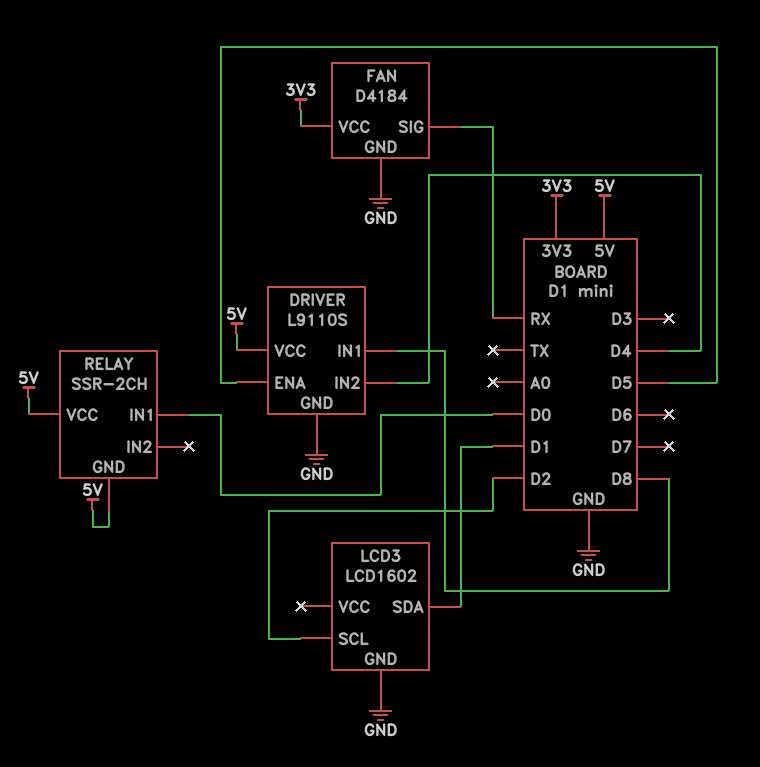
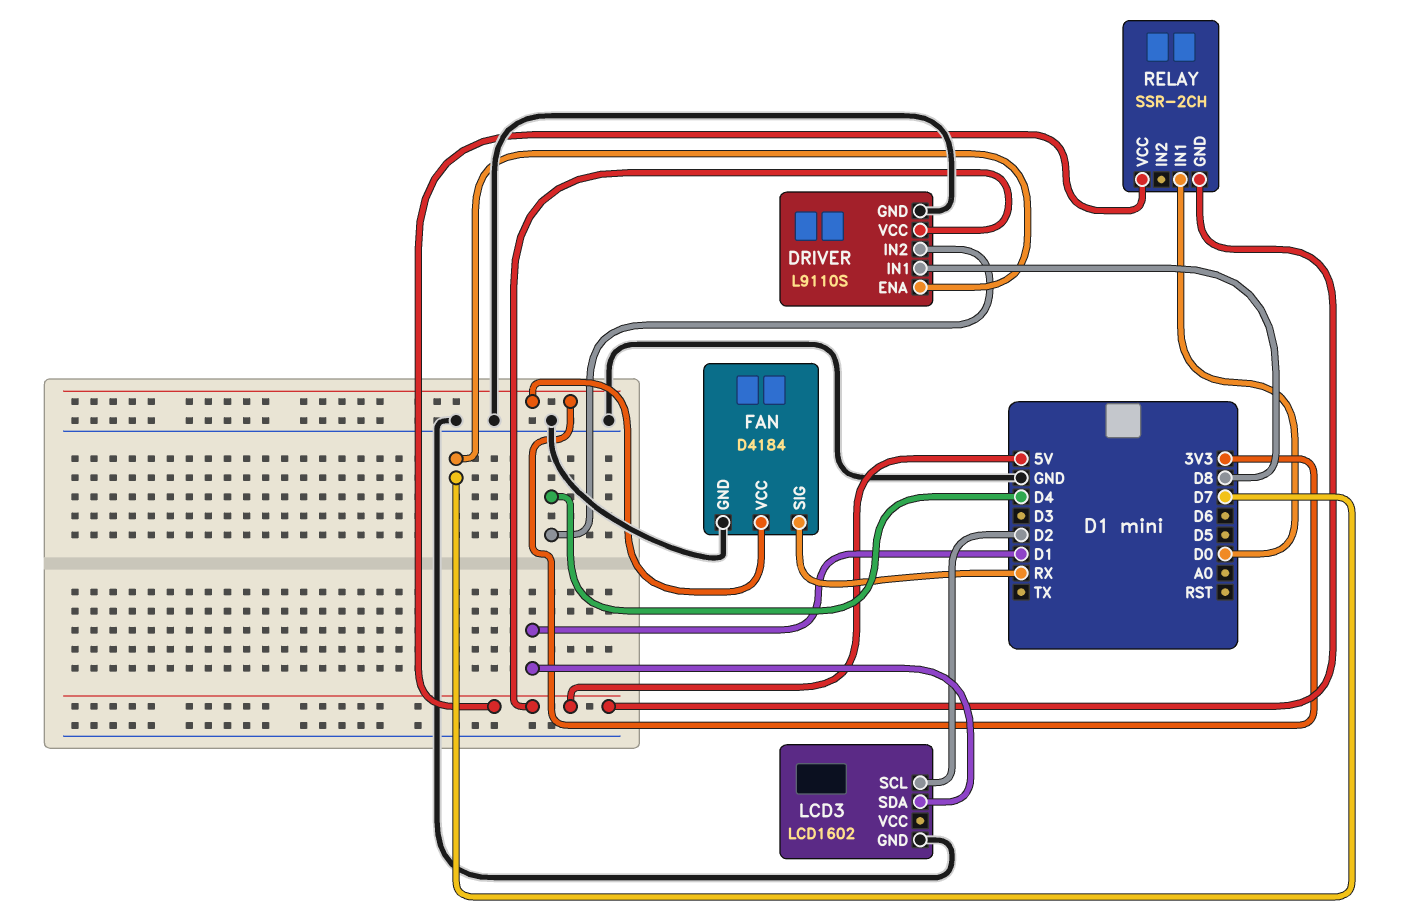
DRIVER pin ENA: D5 -> D7

